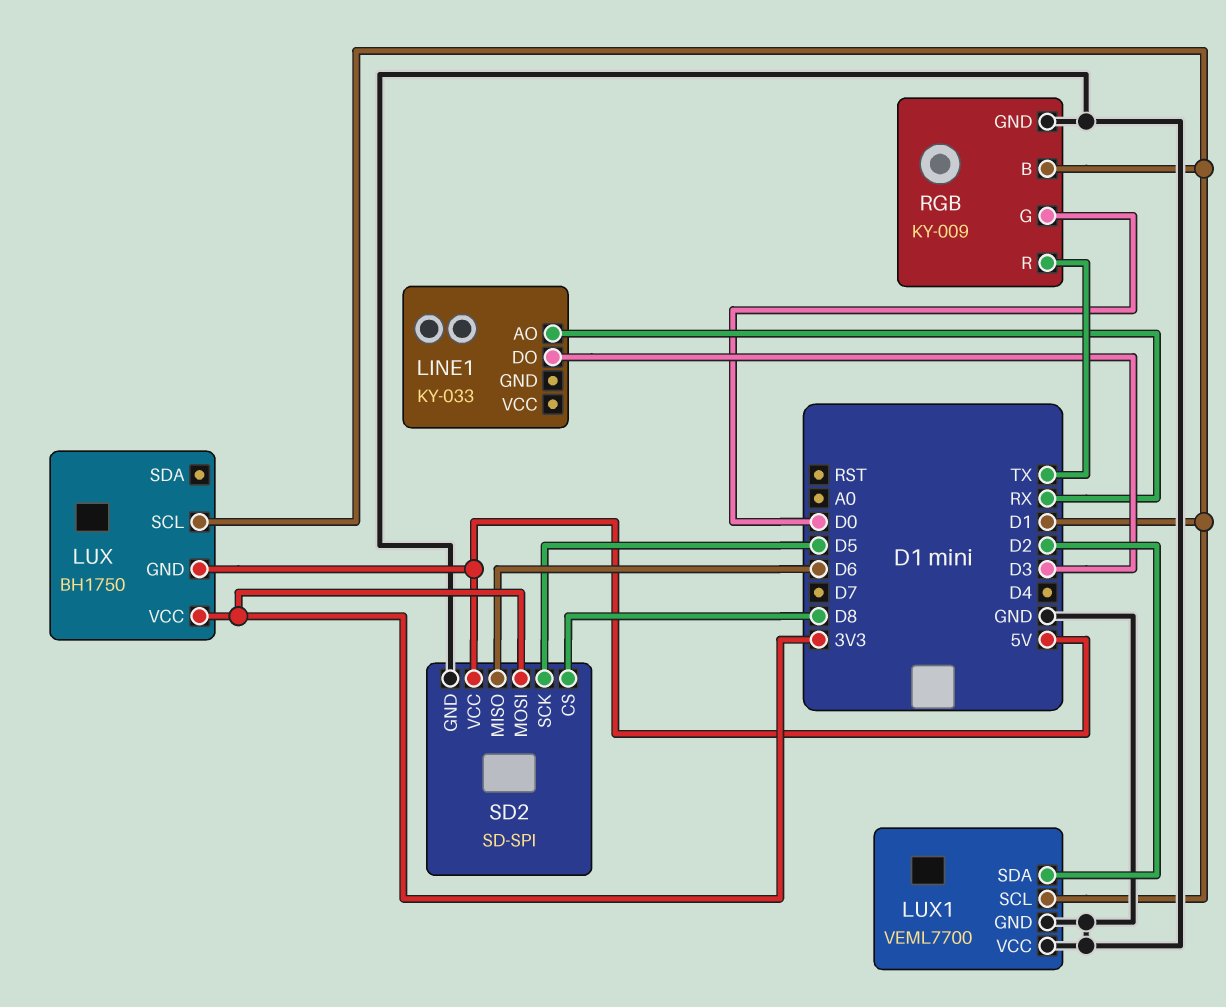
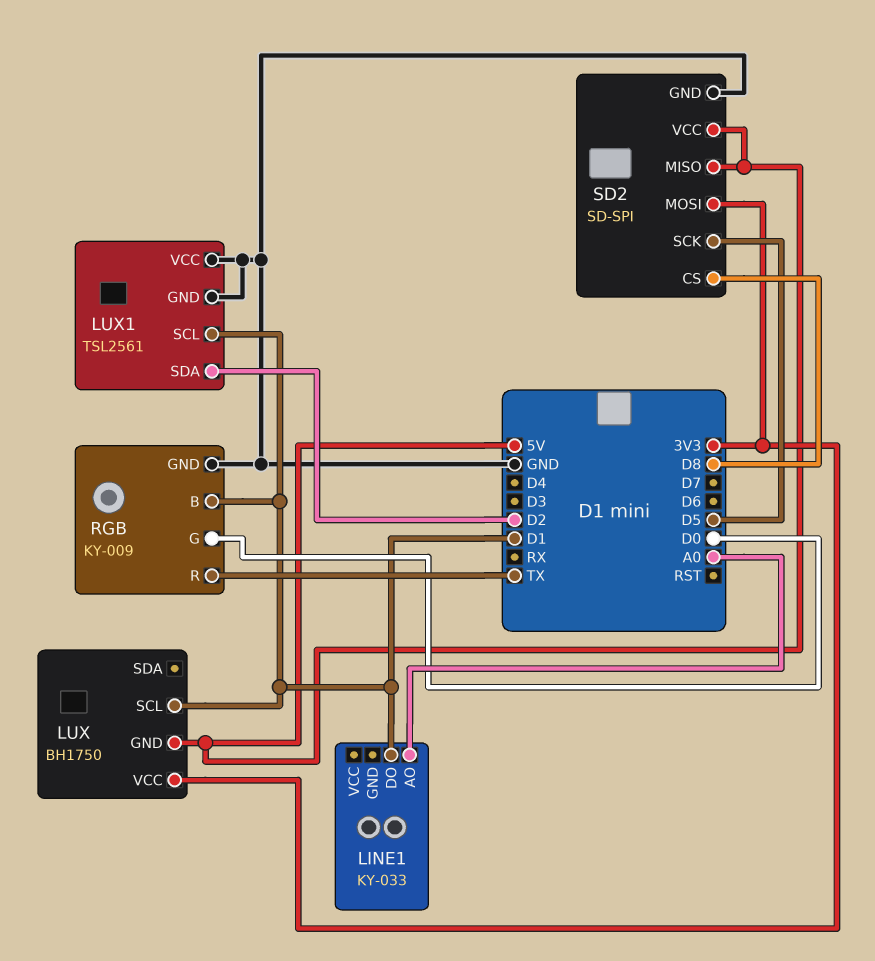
LINE1 pin AO: RX -> A0
LINE1 pin DO: D3 -> D1
LUX1: VEML7700 -> TSL2561
SD2 pin MISO: D6 -> 5V

